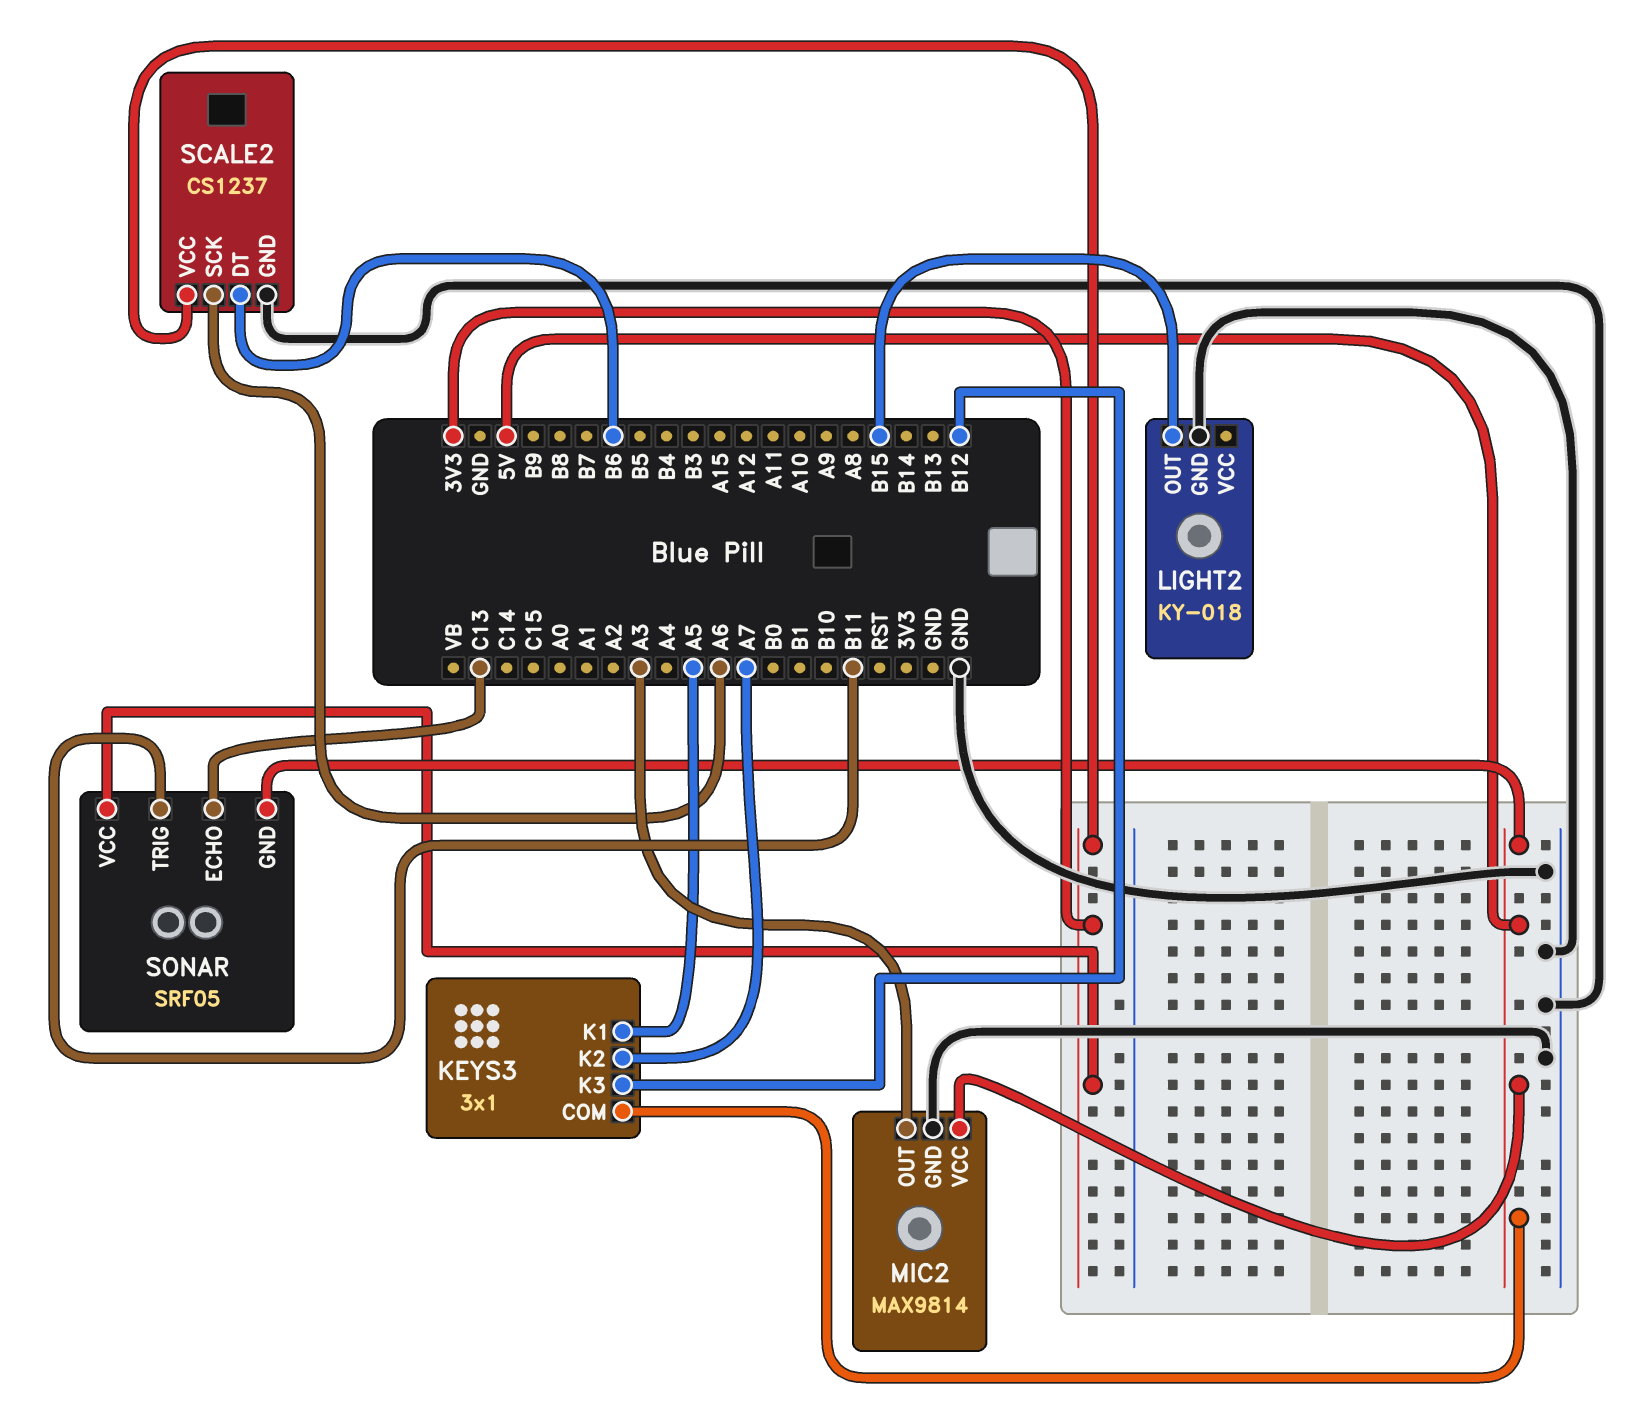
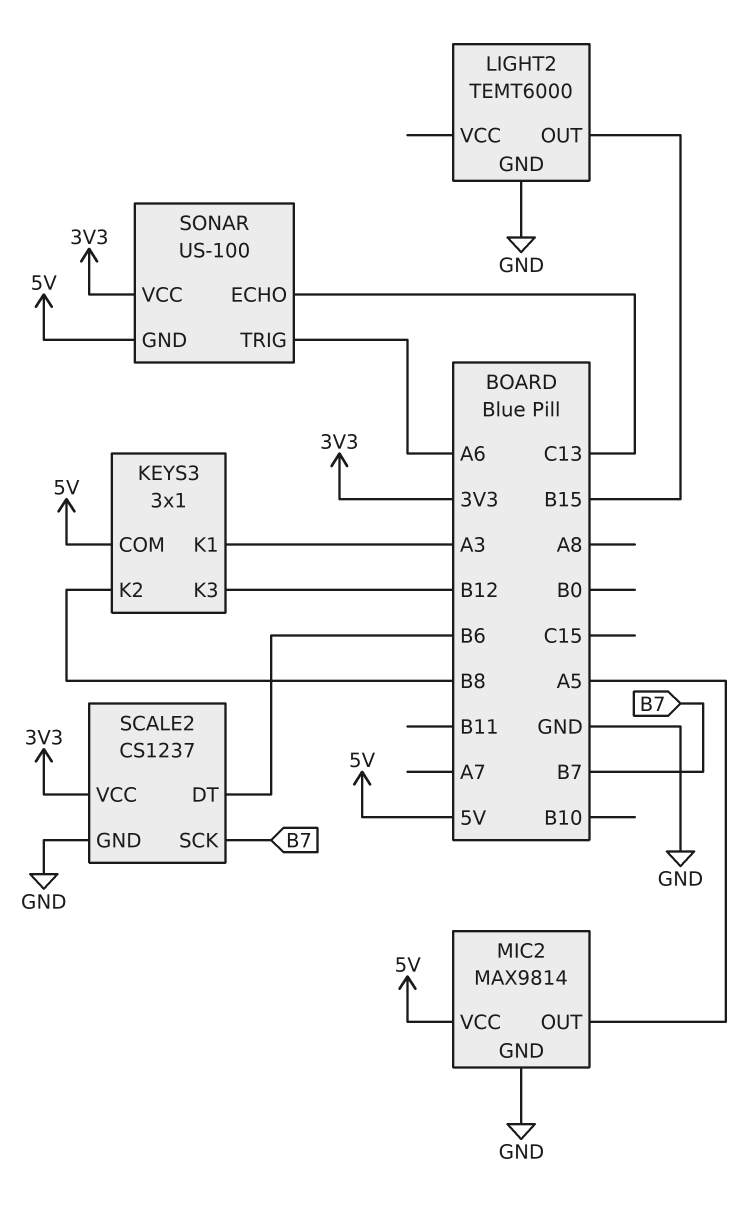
KEYS3 pin K1: A5 -> A3
KEYS3 pin K2: A7 -> B8
LIGHT2: KY-018 -> TEMT6000
MIC2 pin OUT: A3 -> A5
SCALE2 pin SCK: A6 -> B7
SONAR: SRF05 -> US-100
SONAR pin TRIG: B11 -> A6

